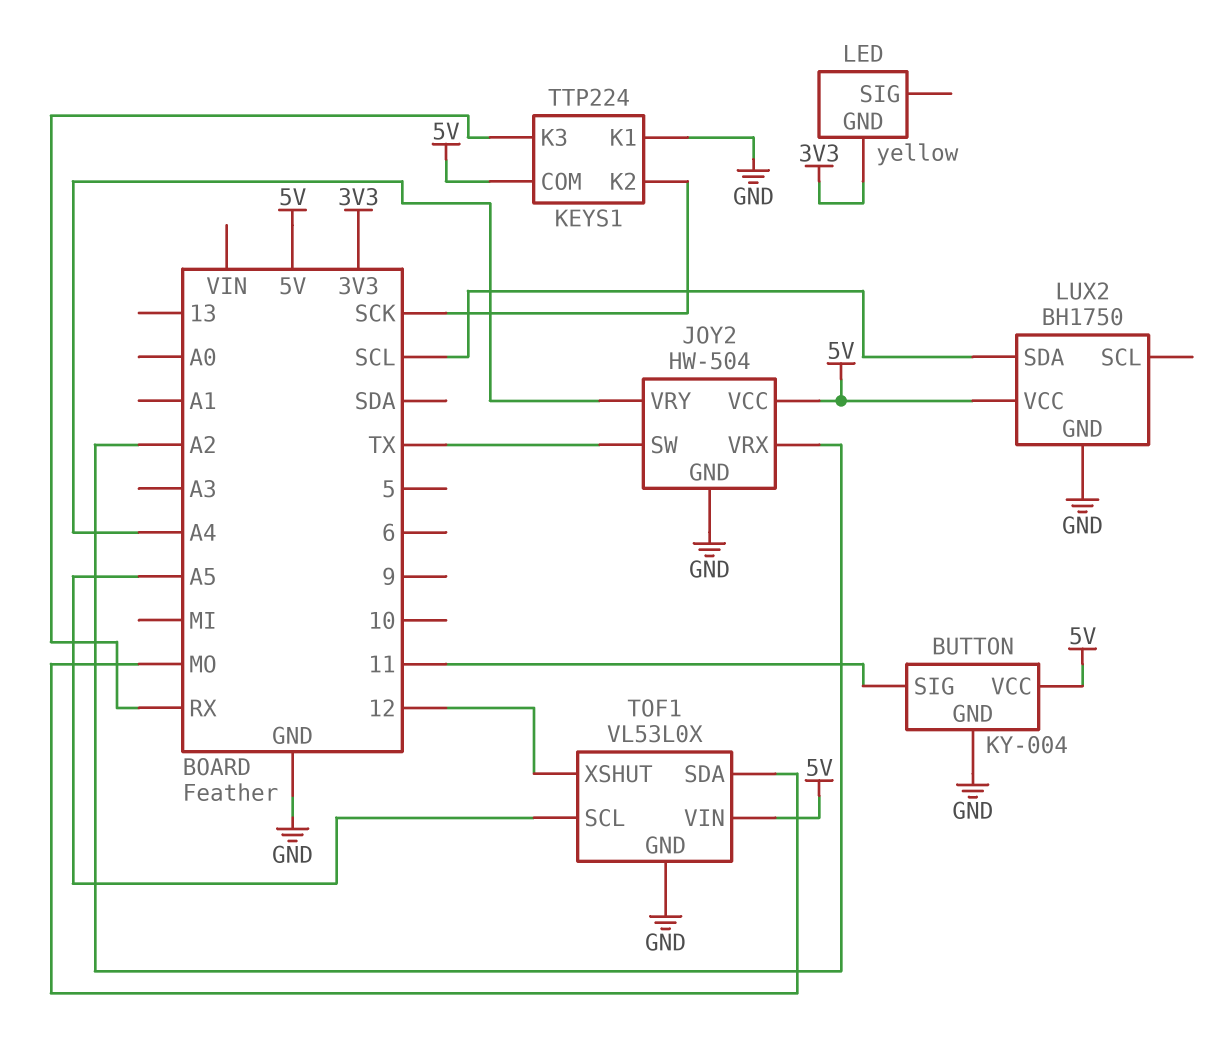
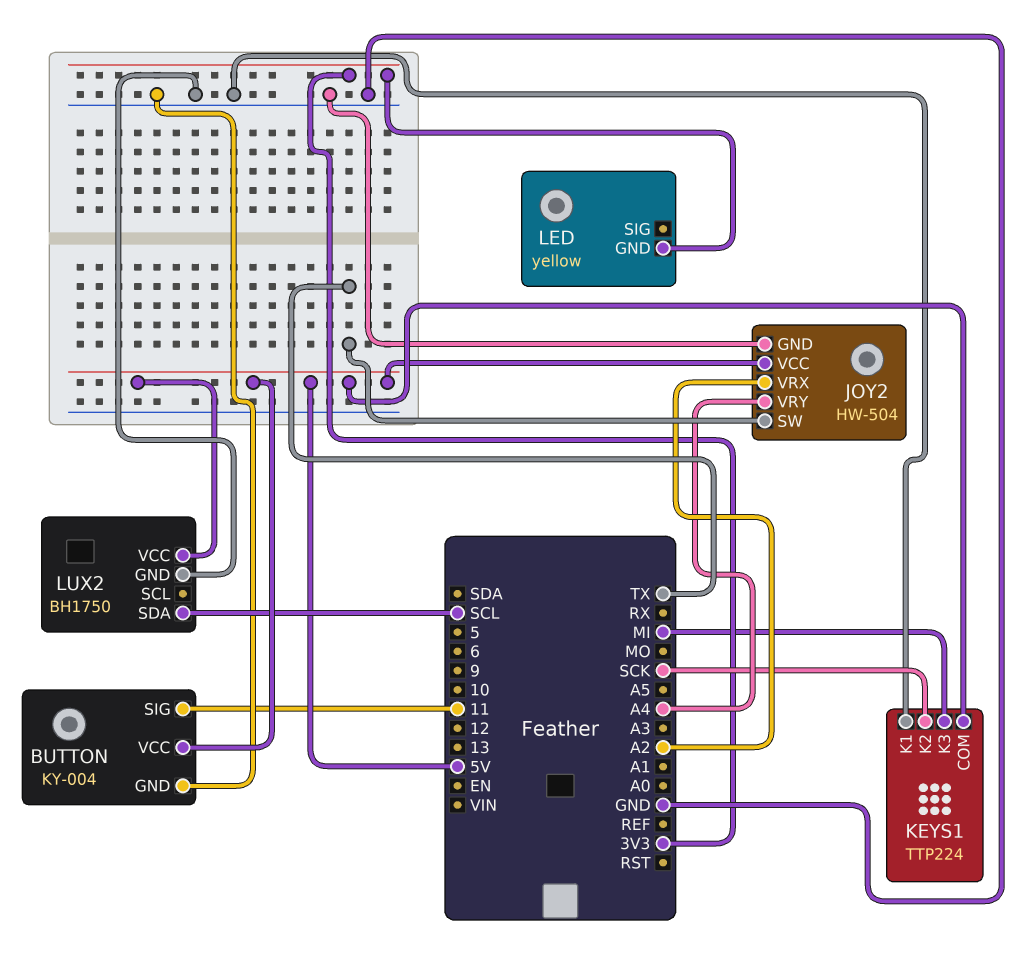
KEYS1 pin K3: RX -> MI
TOF1: VL53L0X -> none
TOF1 pin GND: GND -> none
TOF1 pin SCL: A5 -> none
TOF1 pin SDA: MO -> none
TOF1 pin VIN: 5V -> none
TOF1 pin XSHUT: 12 -> none

